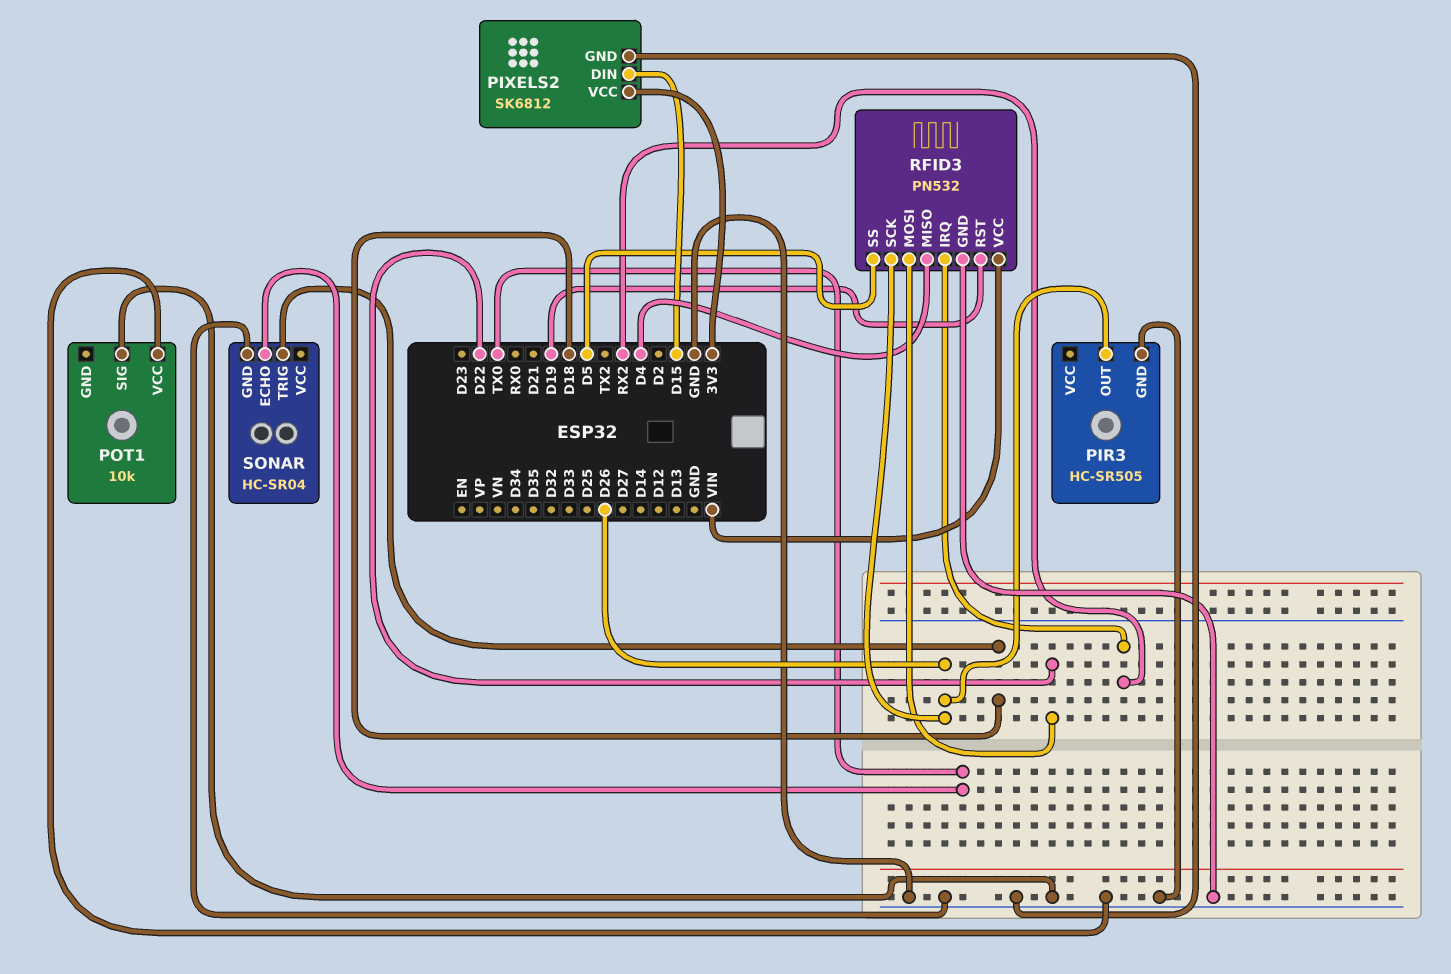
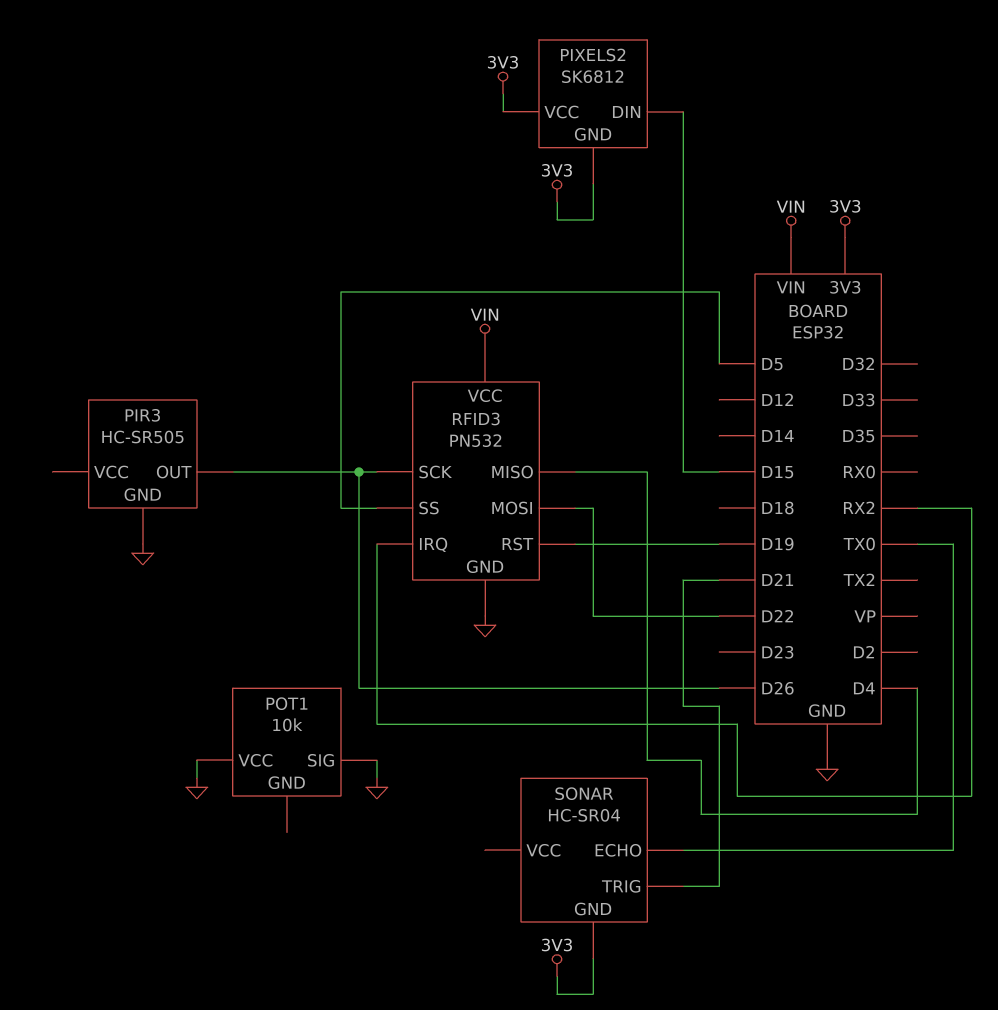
PIXELS2 pin GND: GND -> 3V3
SONAR pin GND: GND -> 3V3
SONAR pin TRIG: D18 -> D21

